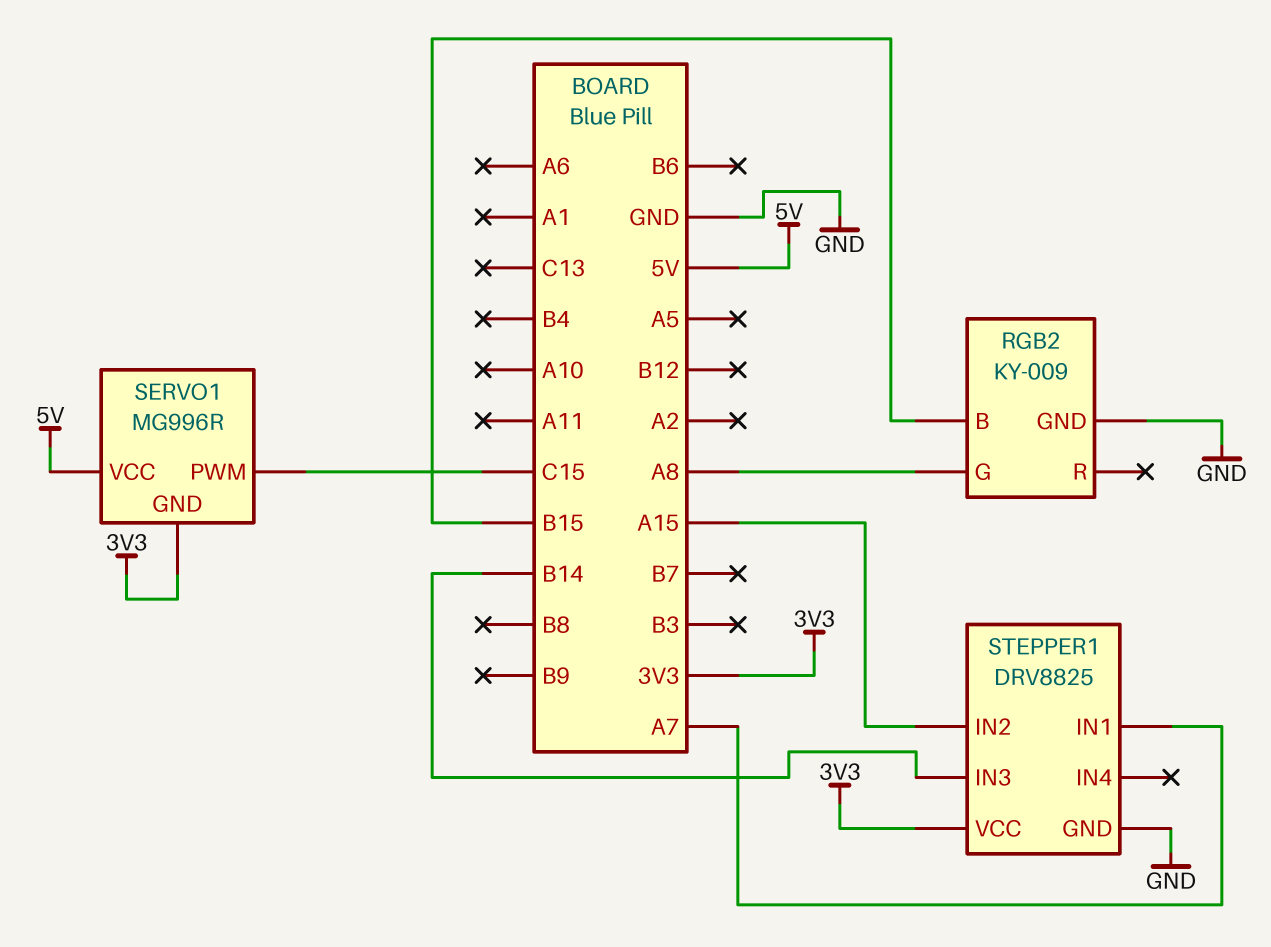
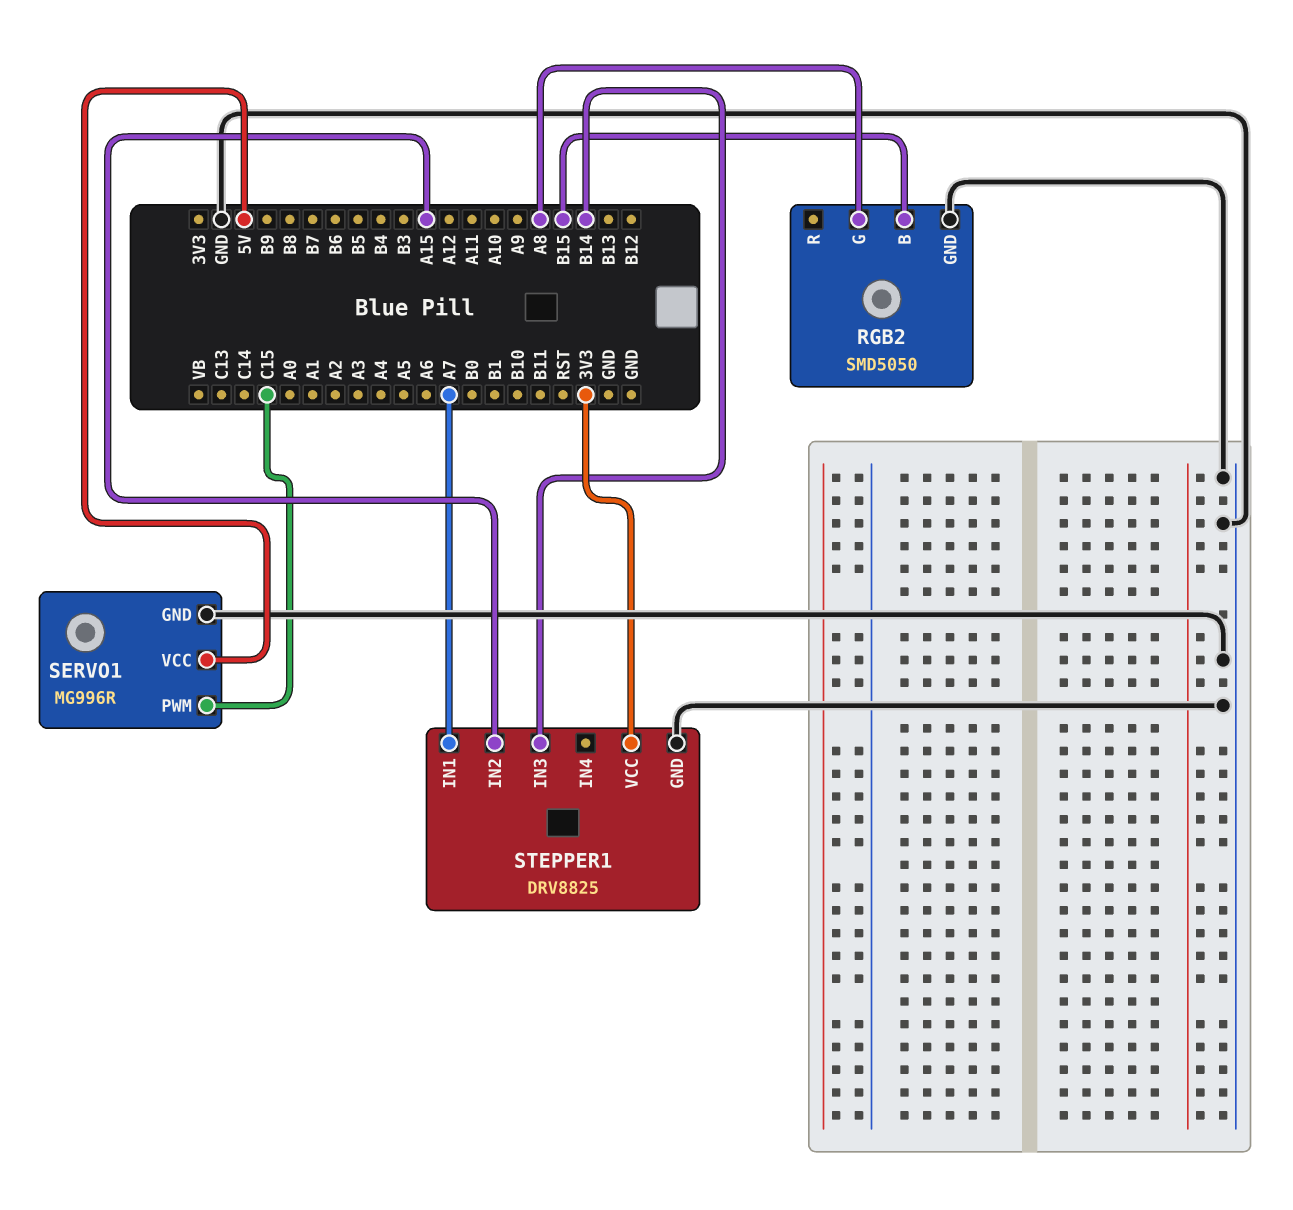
RGB2: KY-009 -> SMD5050
SERVO1 pin GND: 3V3 -> GND

